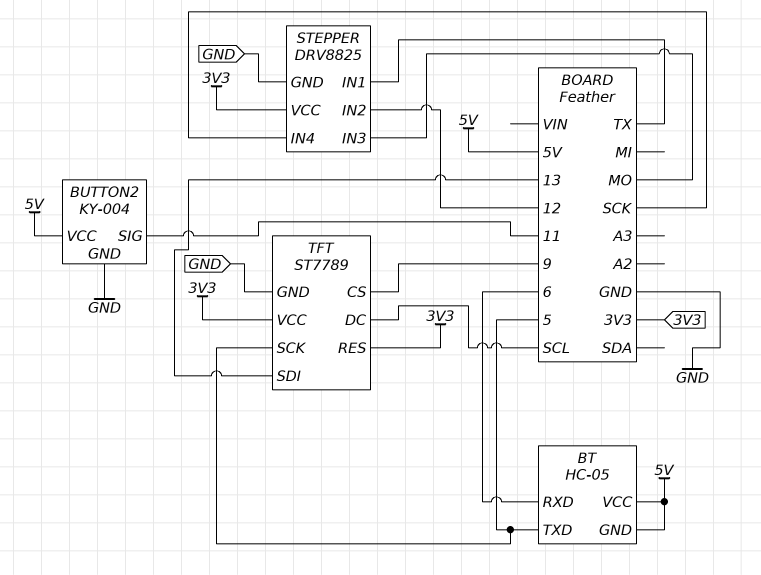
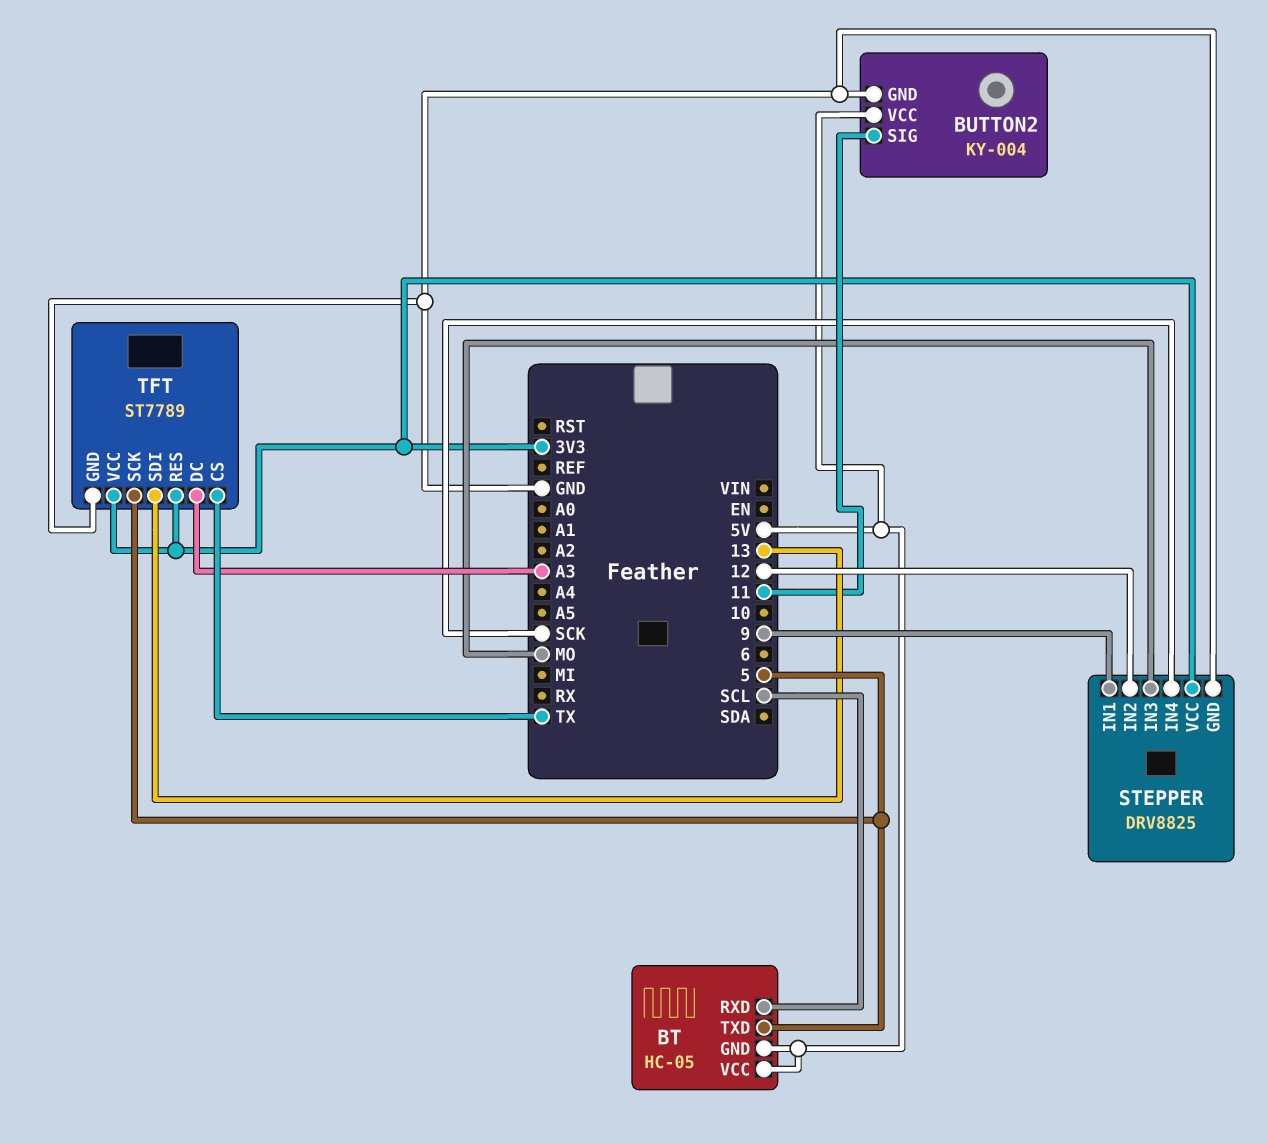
BT pin RXD: 6 -> SCL
STEPPER pin IN1: TX -> 9
TFT pin CS: 9 -> TX
TFT pin DC: SCL -> A3

